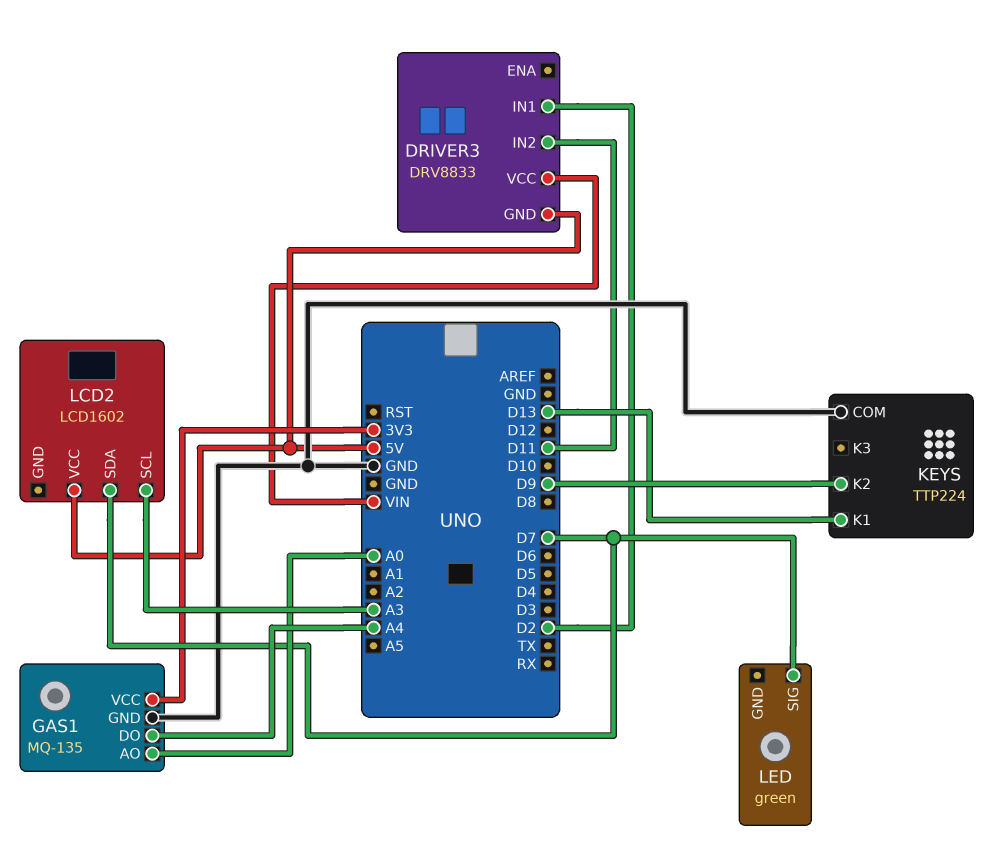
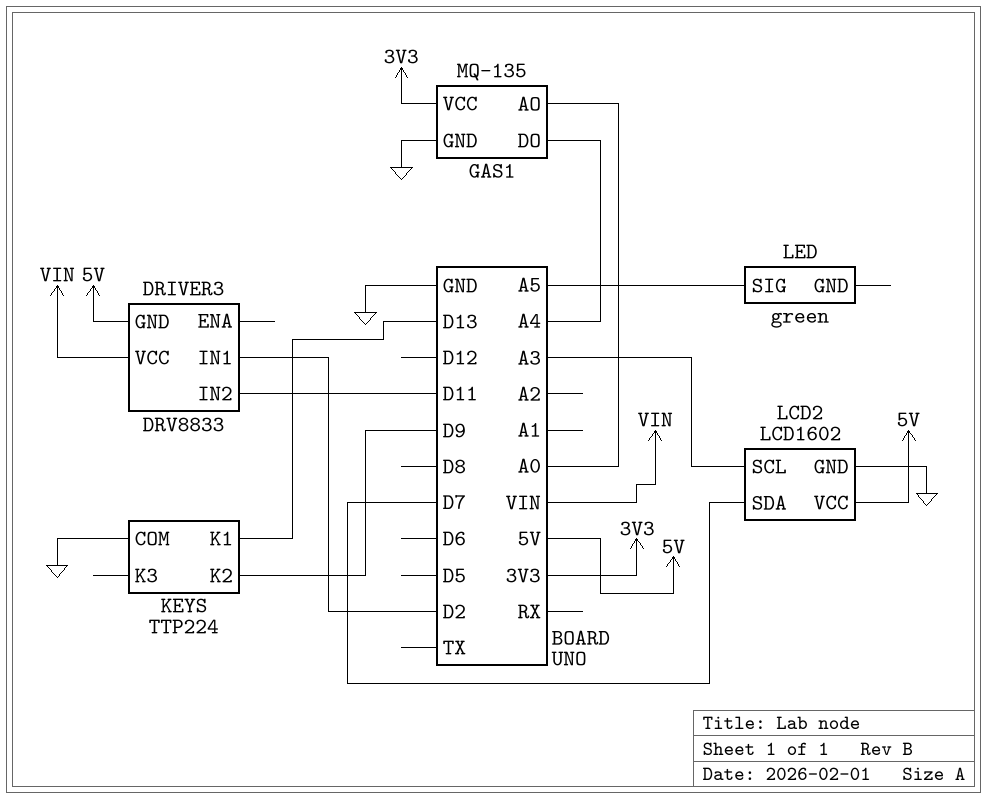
LCD2 pin GND: none -> GND
LED pin SIG: D7 -> A5

